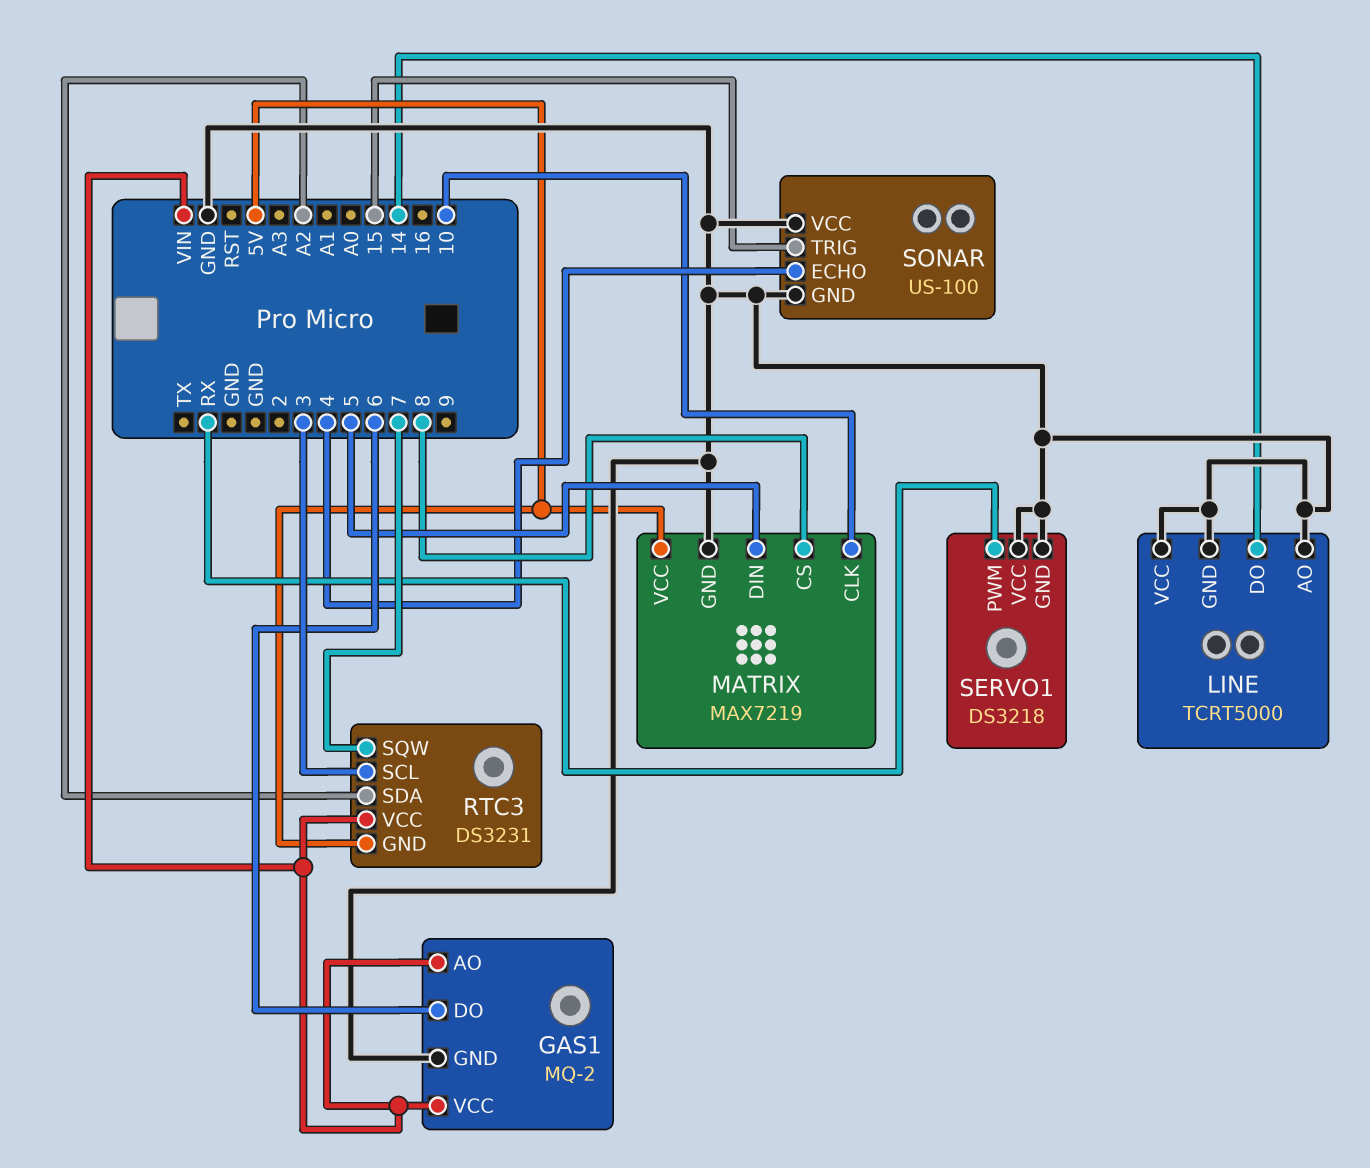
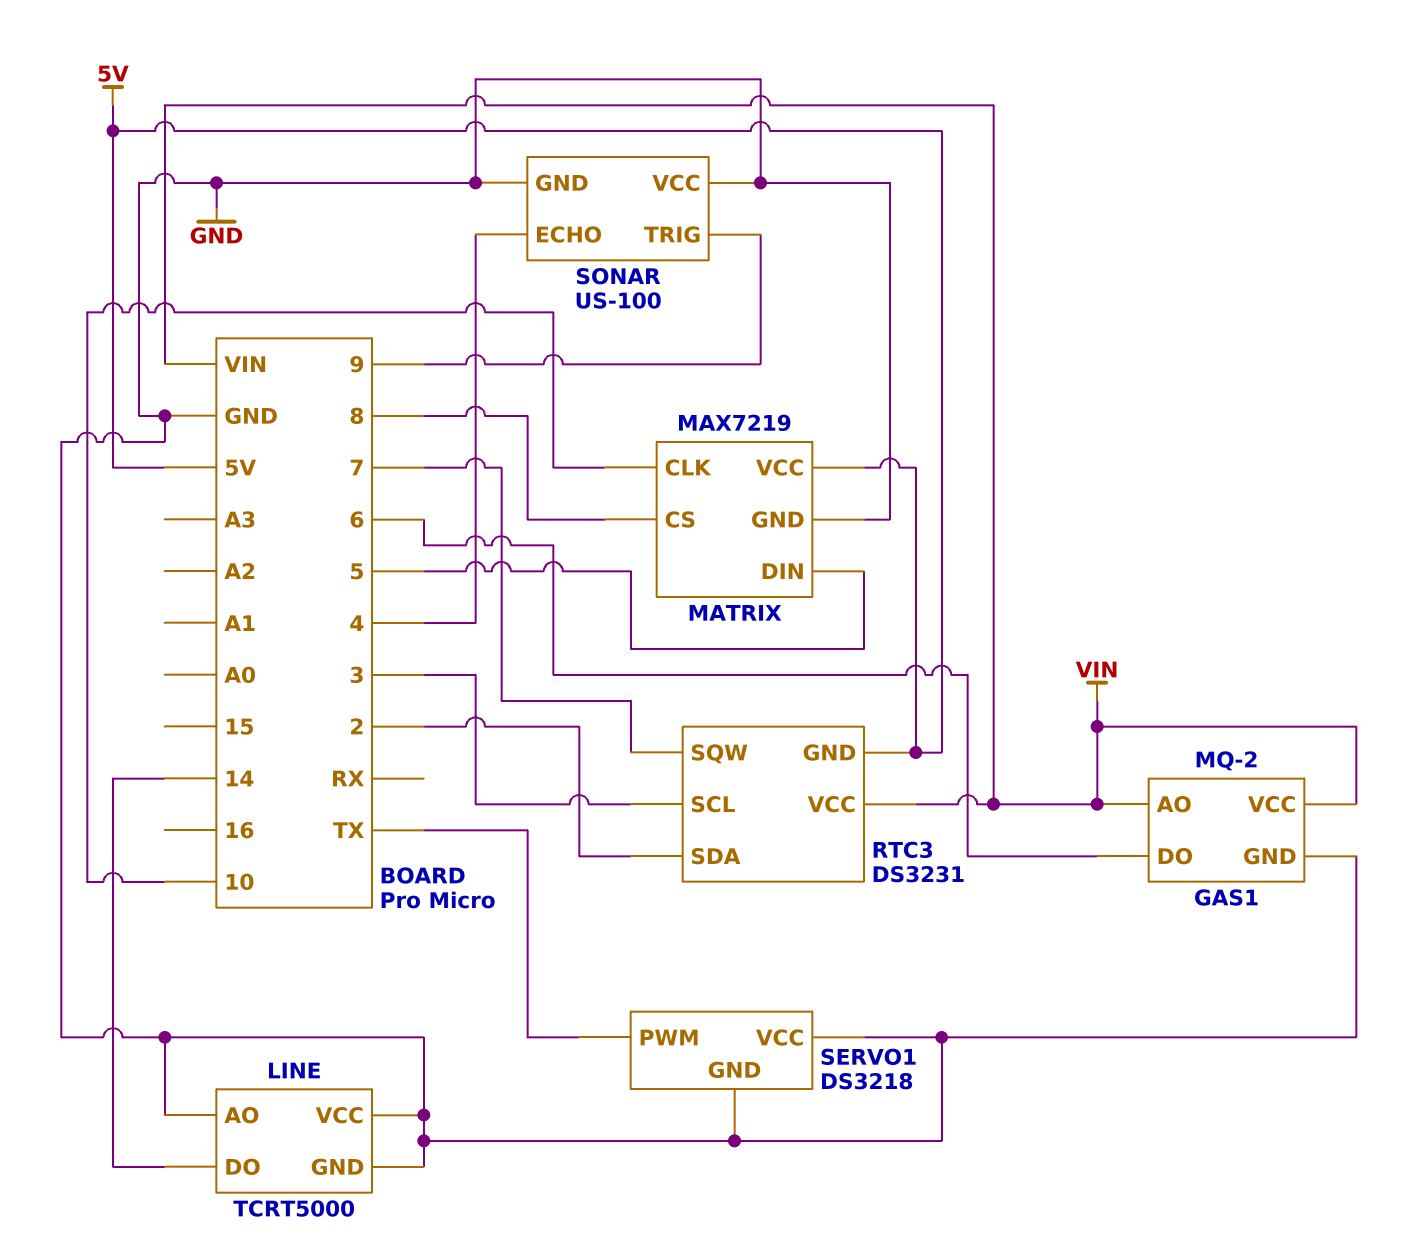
RTC3 pin SDA: A2 -> 2
SERVO1 pin PWM: RX -> TX
SONAR pin TRIG: 15 -> 9

